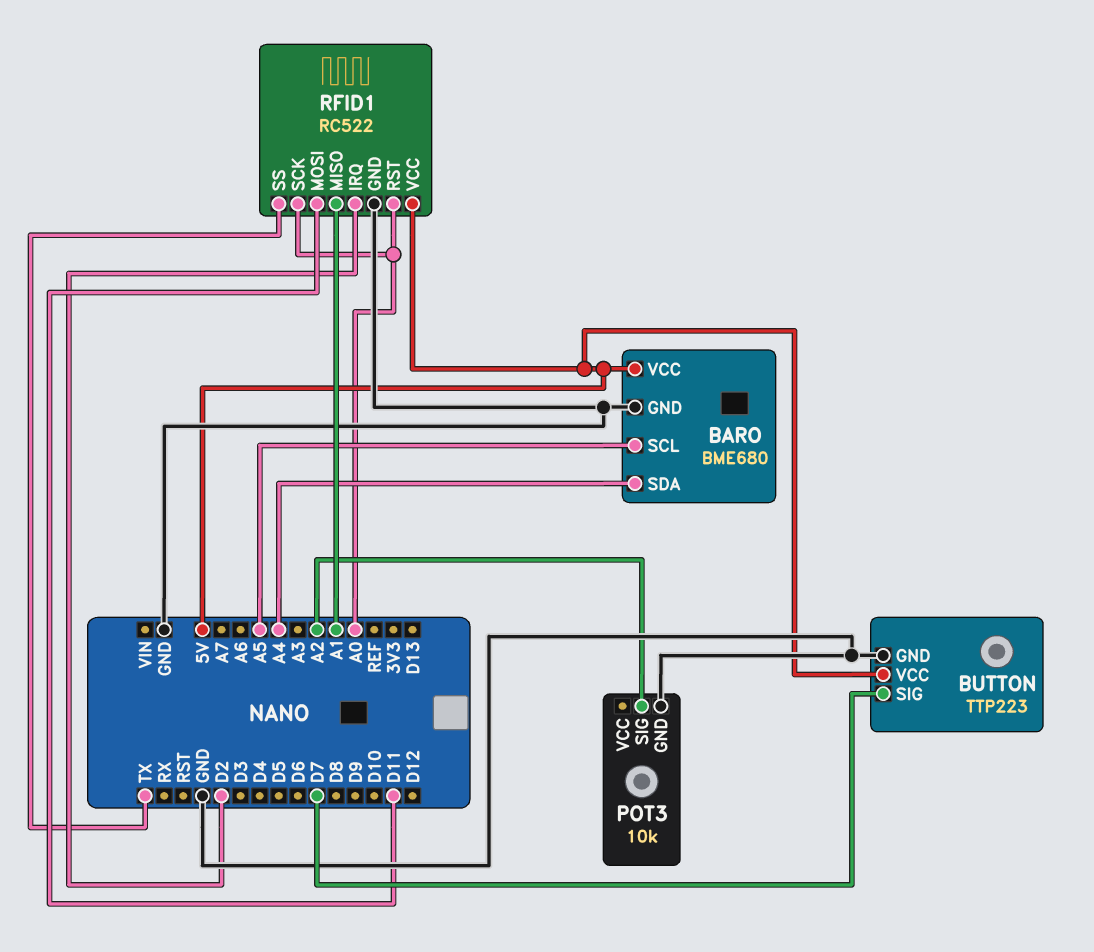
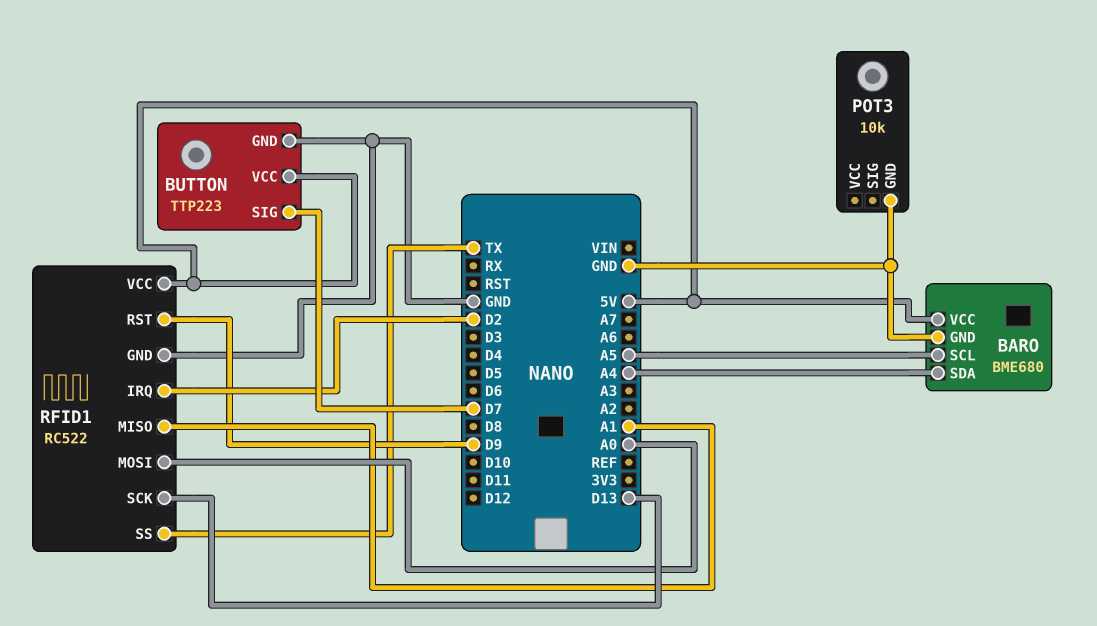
POT3 pin SIG: A2 -> none
RFID1 pin MOSI: D11 -> A0
RFID1 pin RST: A0 -> D9
RFID1 pin SCK: A0 -> D13

